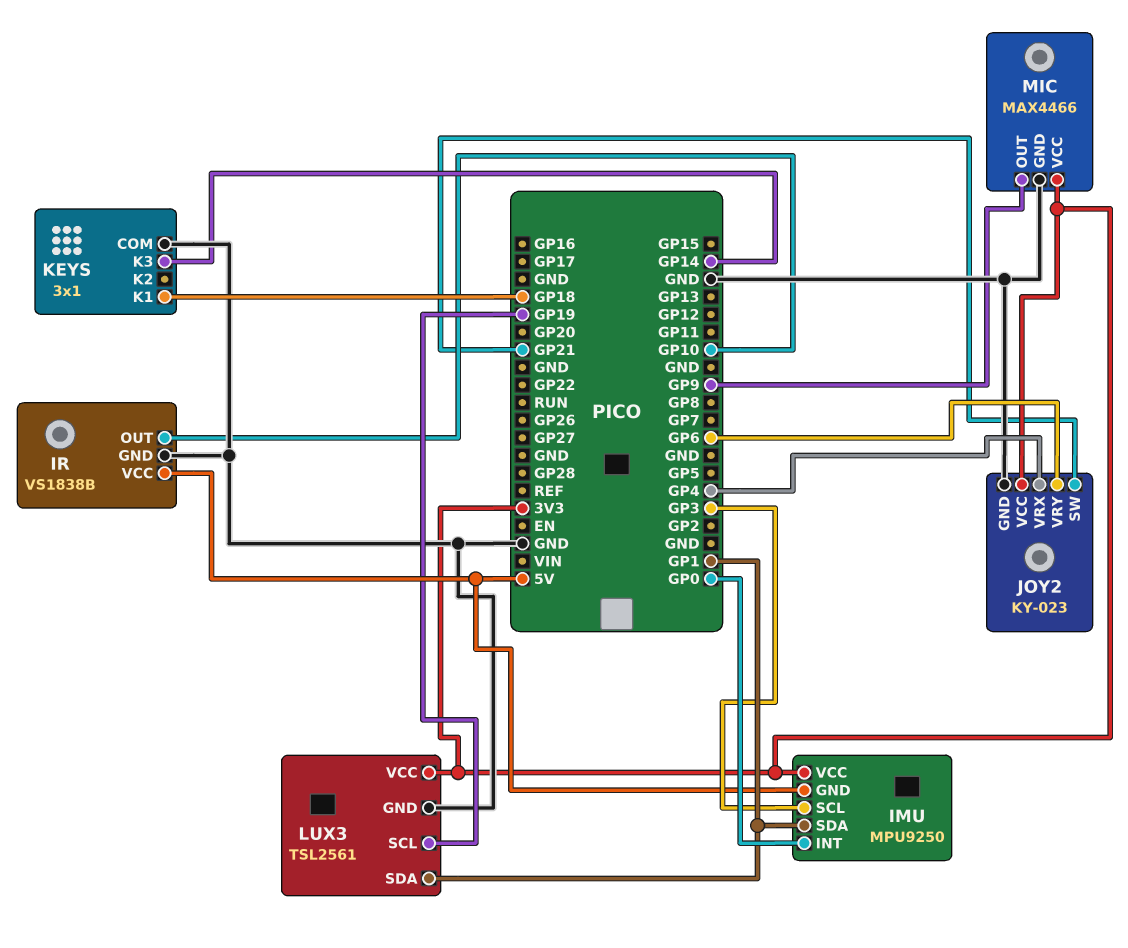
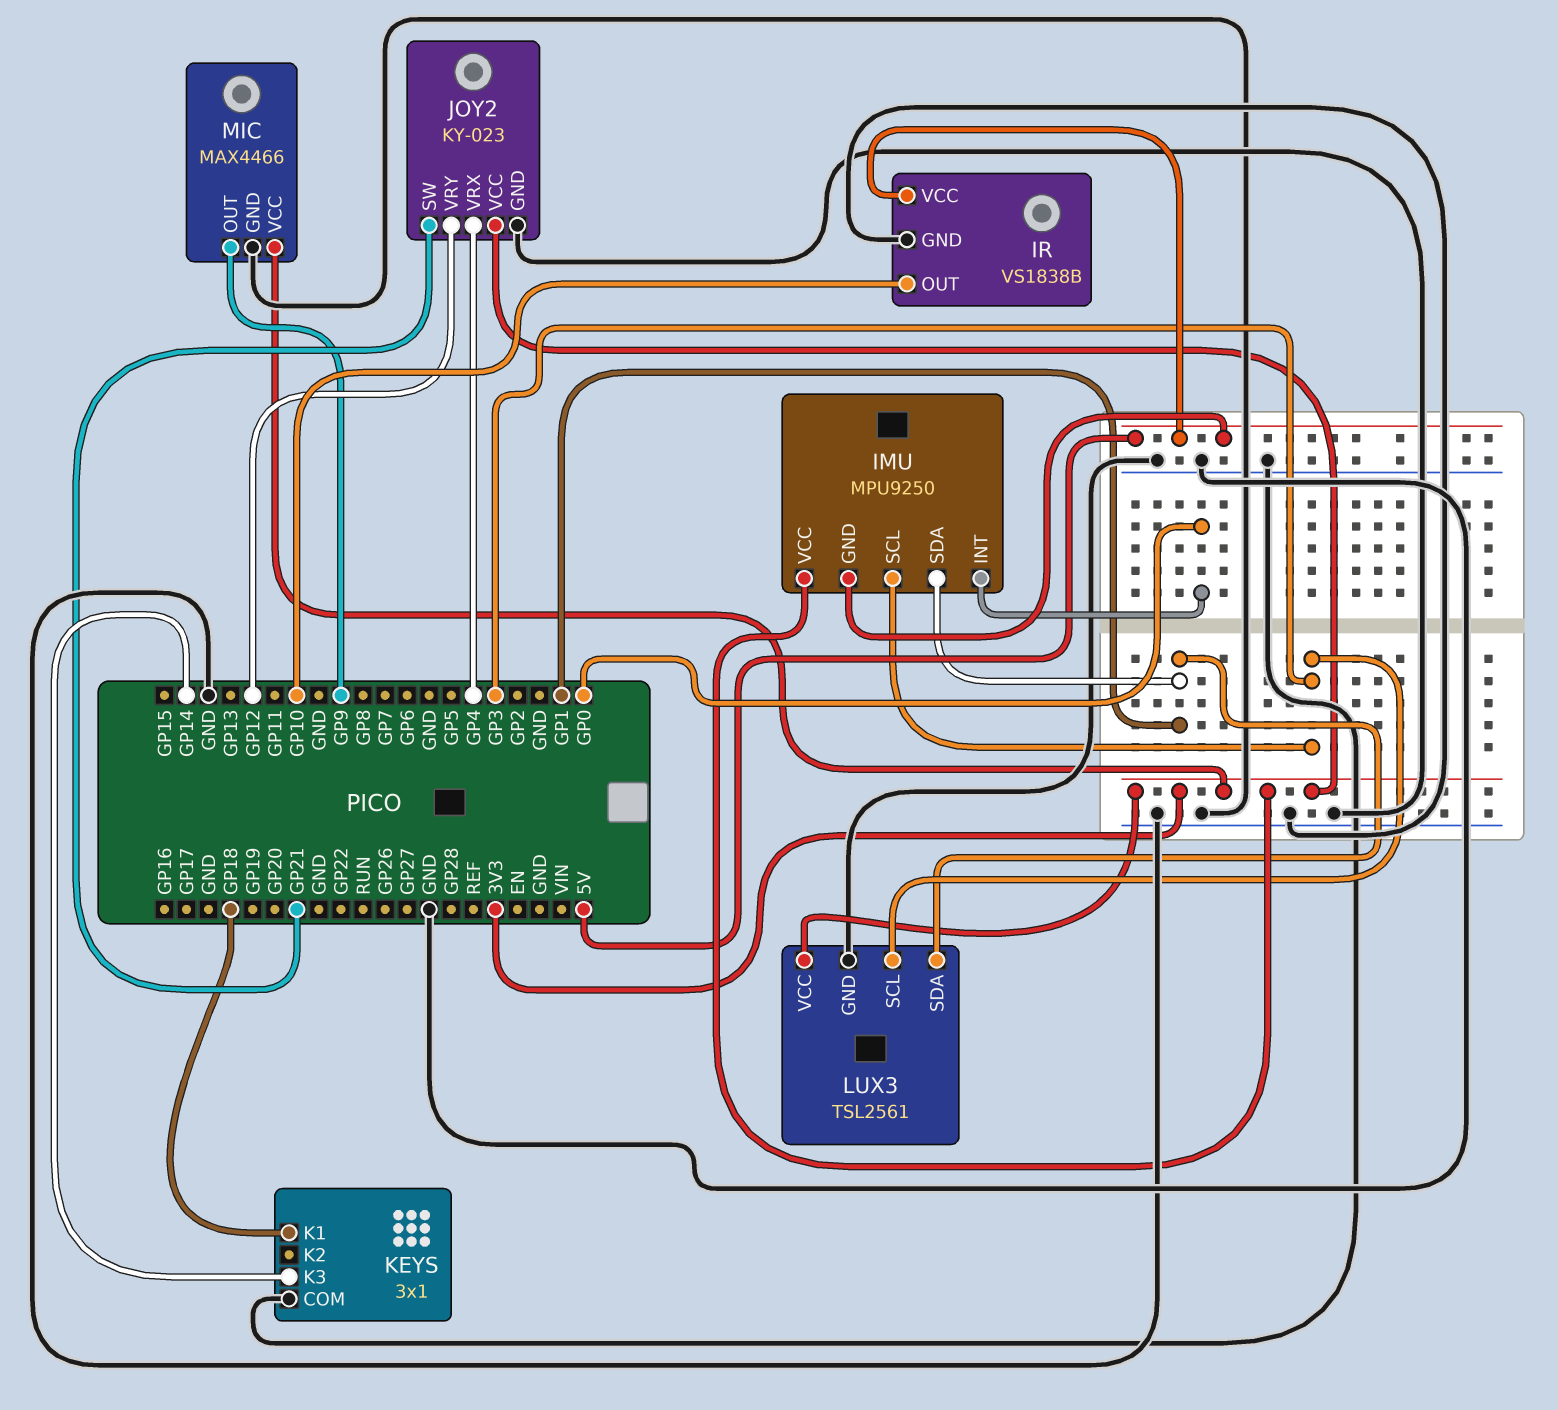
JOY2 pin VRY: GP6 -> GP12
LUX3 pin SCL: GP19 -> GP3

